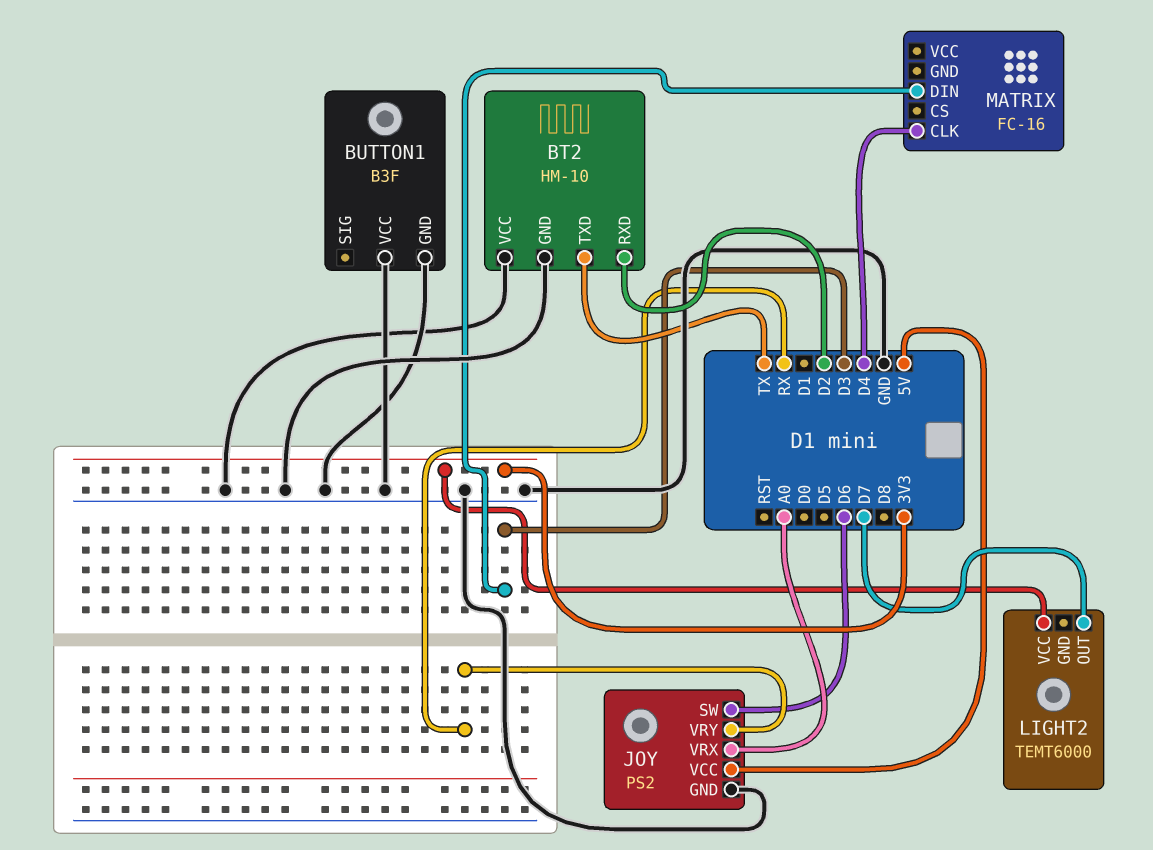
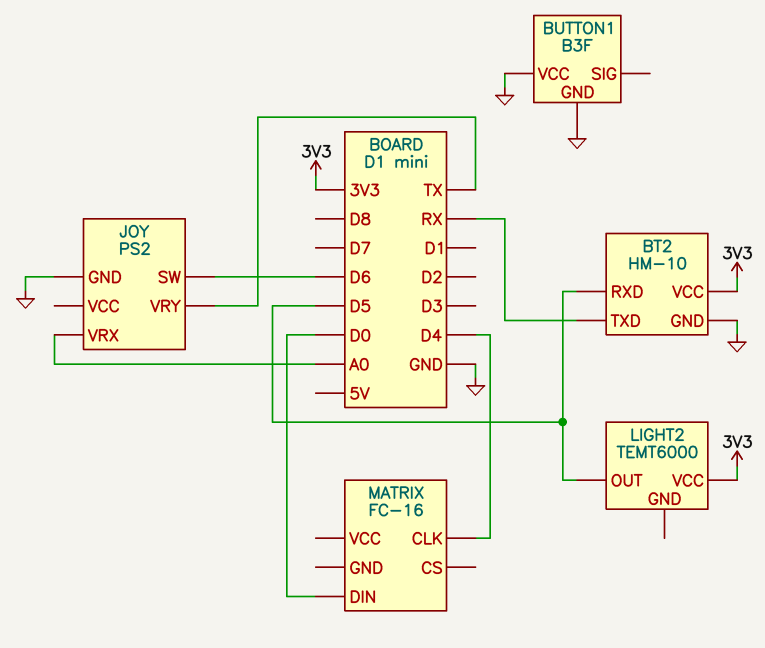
BT2 pin RXD: D2 -> D5
BT2 pin TXD: TX -> RX
BT2 pin VCC: GND -> 3V3
JOY pin VCC: 5V -> none
JOY pin VRY: RX -> TX
LIGHT2 pin OUT: D7 -> D5
MATRIX pin DIN: D3 -> D0

